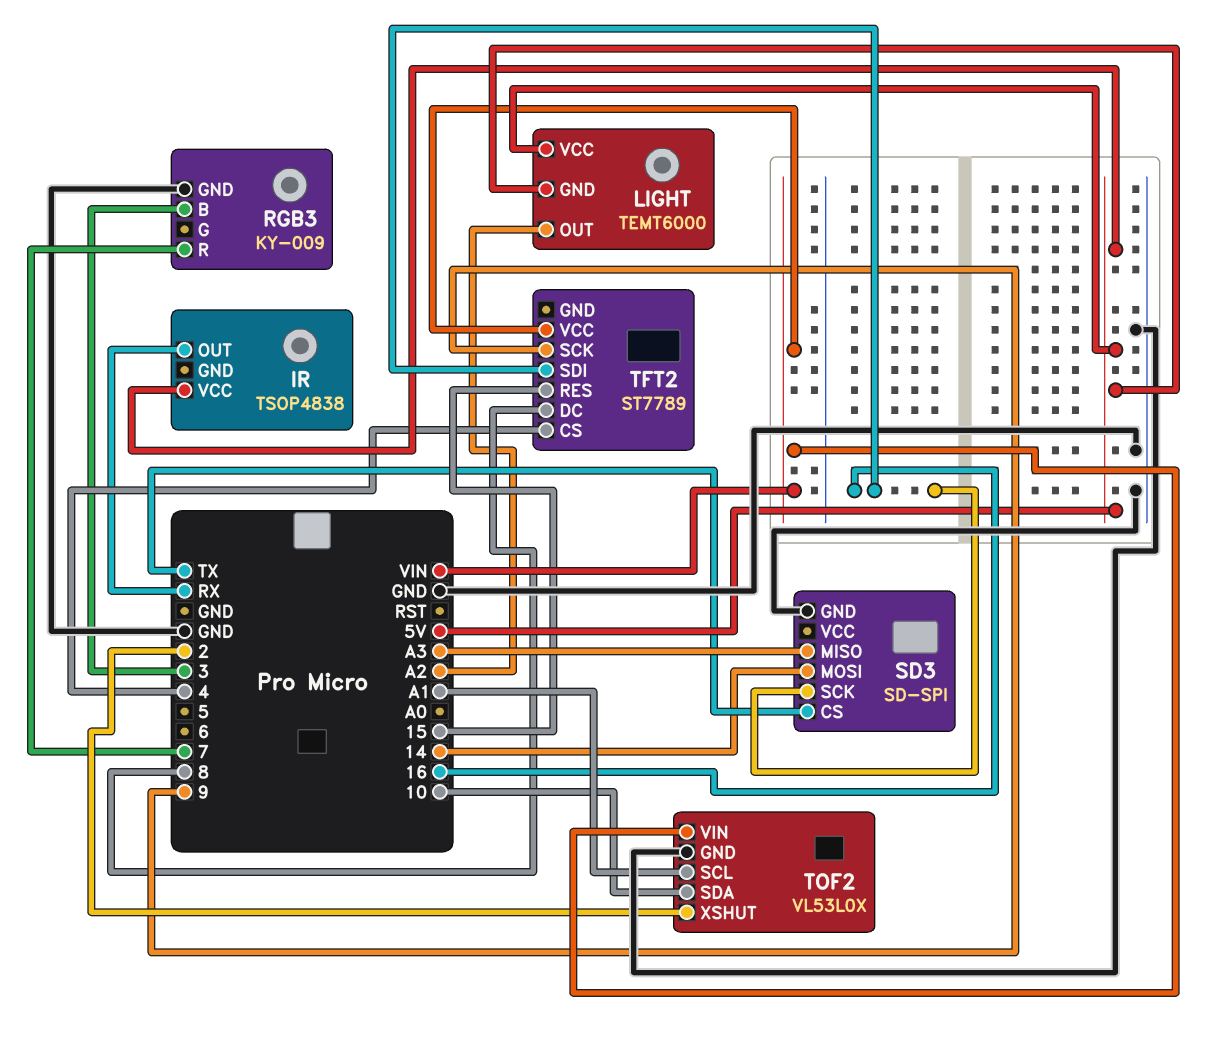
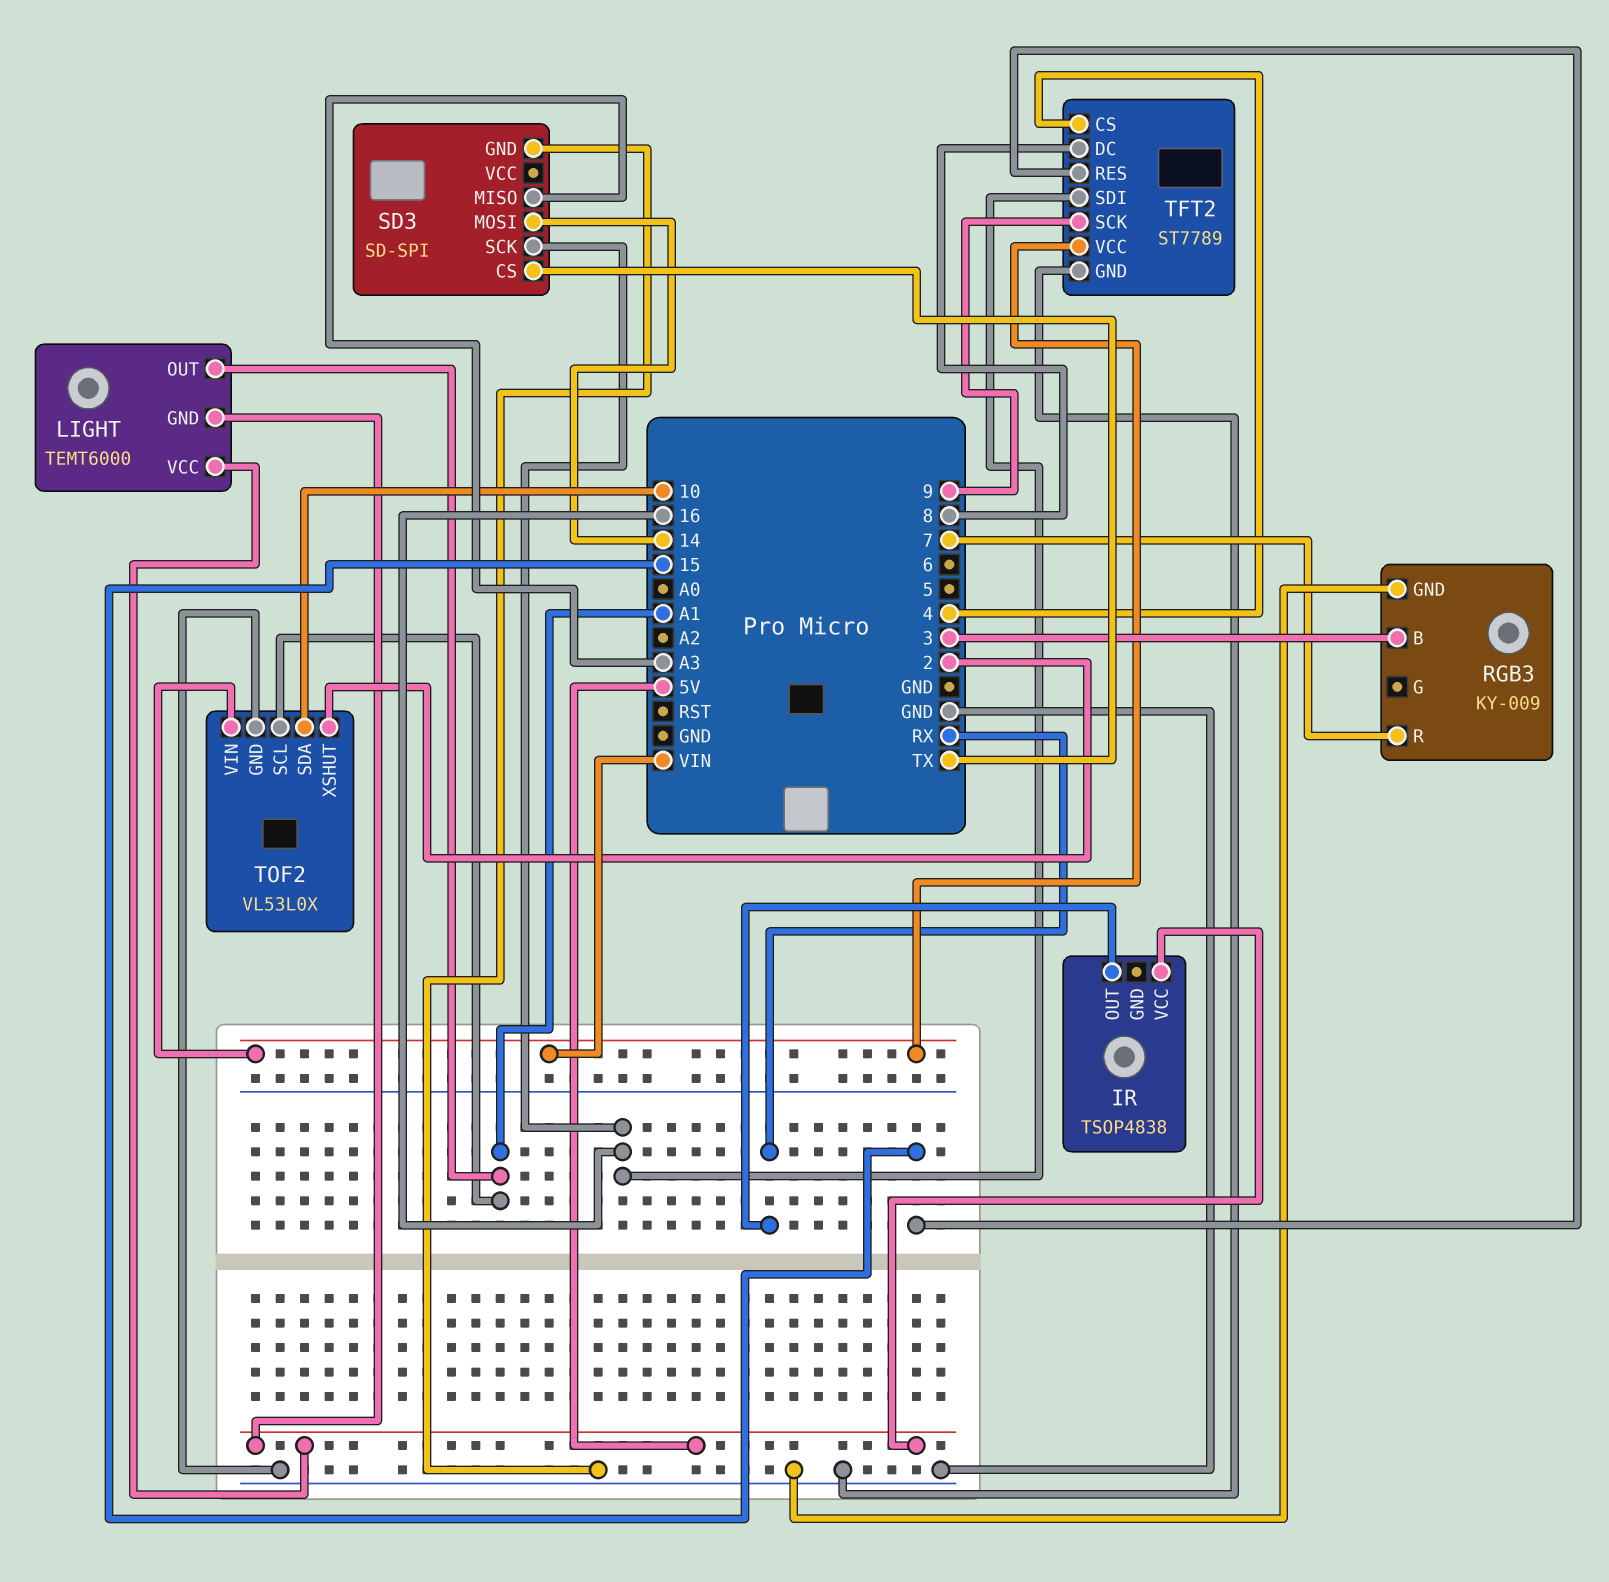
LIGHT pin OUT: A2 -> A1
TFT2 pin GND: none -> GND

